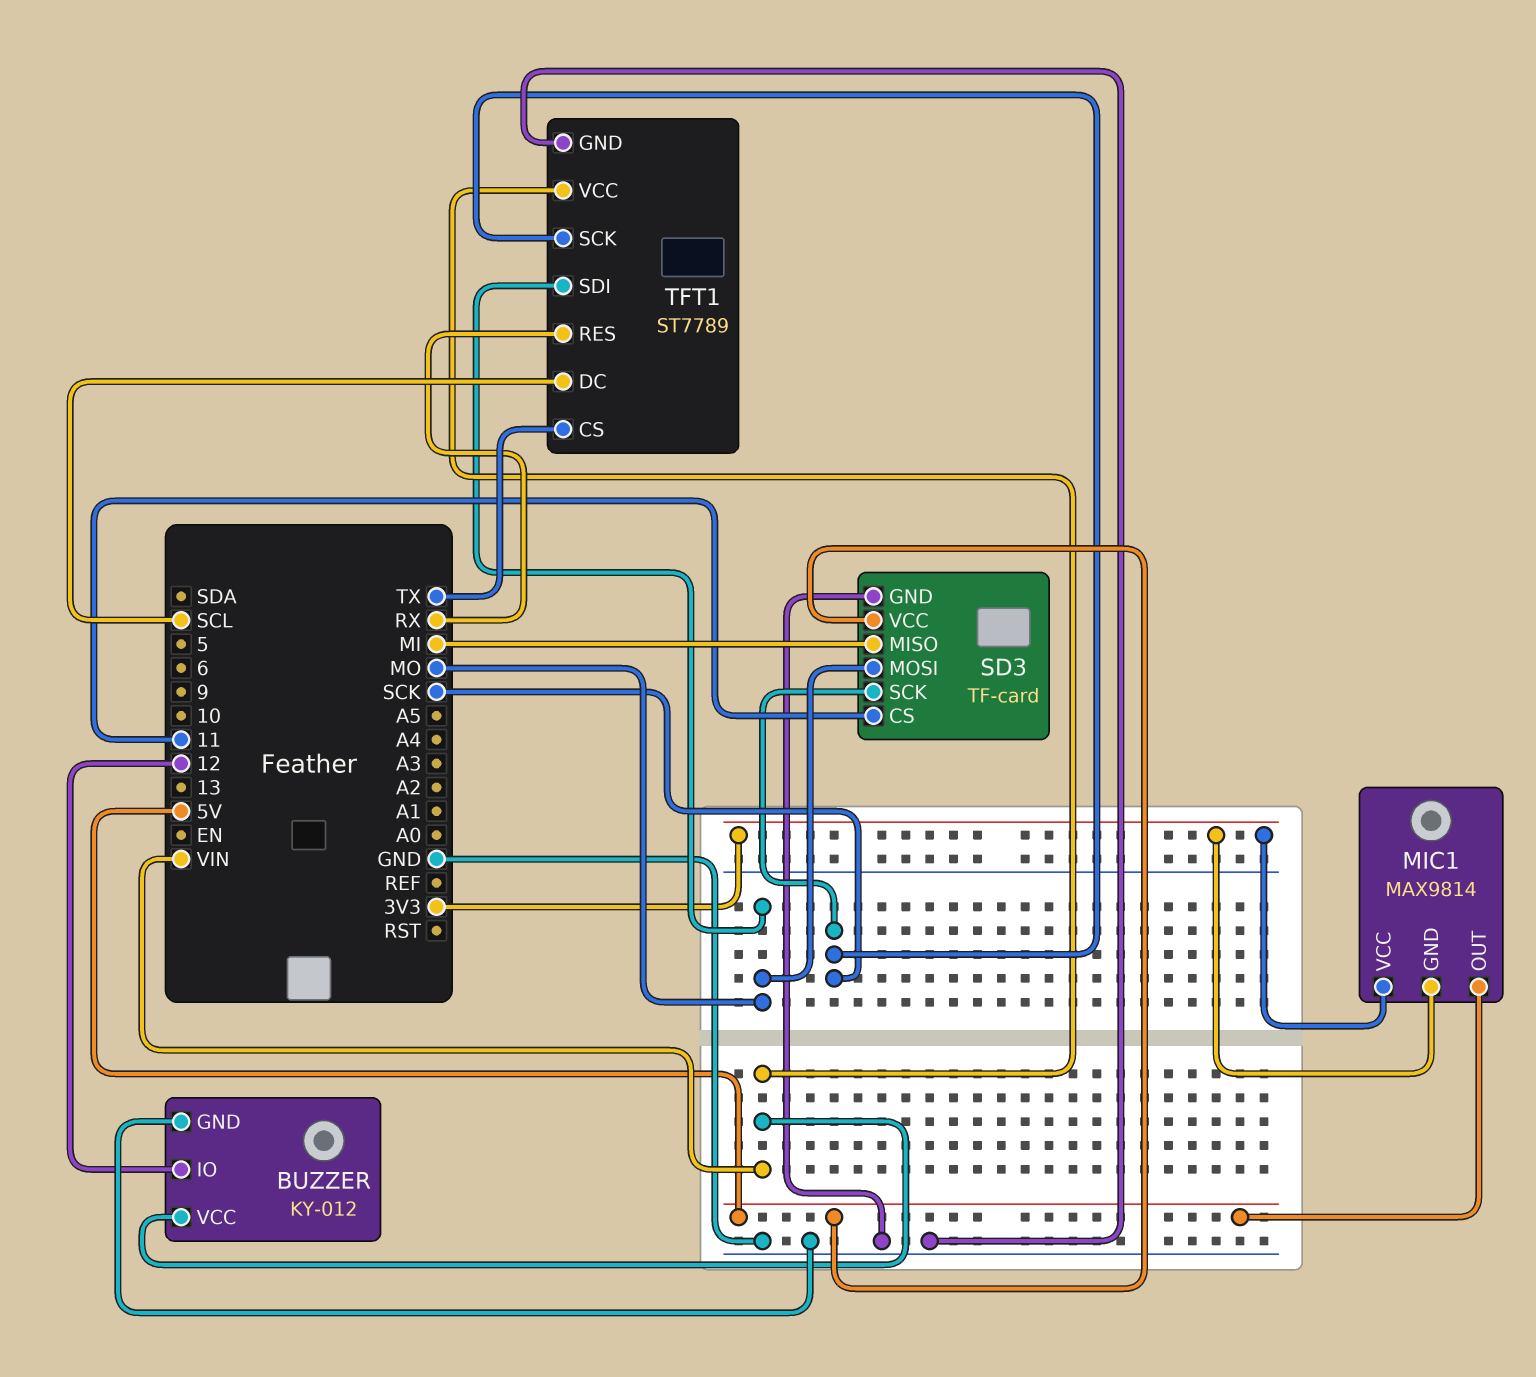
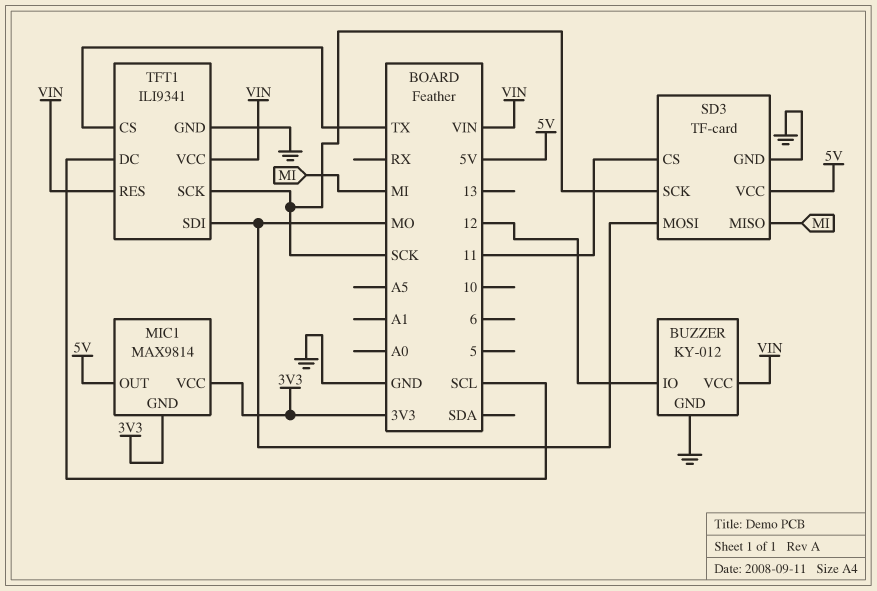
TFT1: ST7789 -> ILI9341
TFT1 pin RES: RX -> VIN

